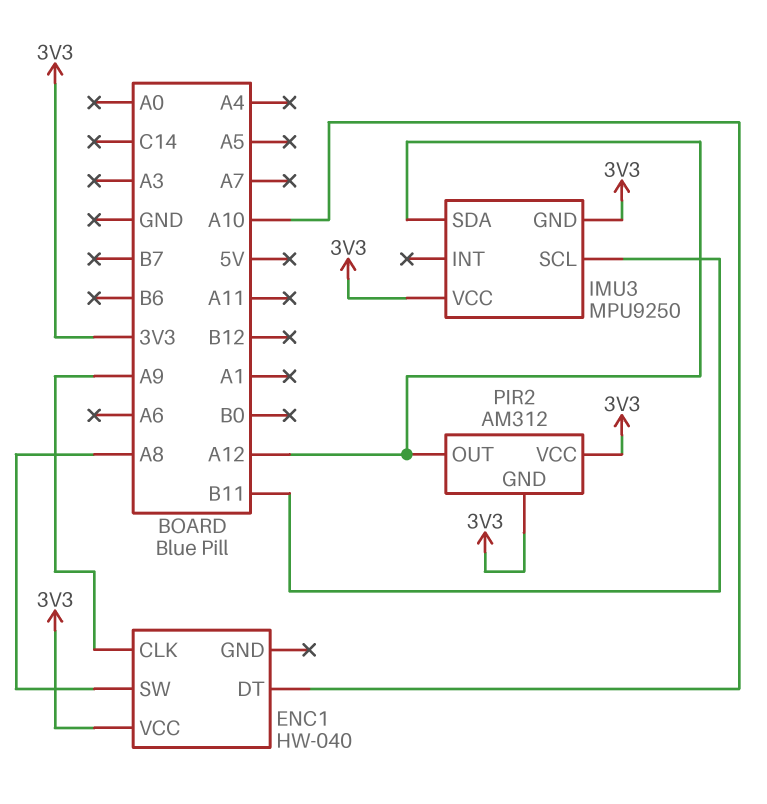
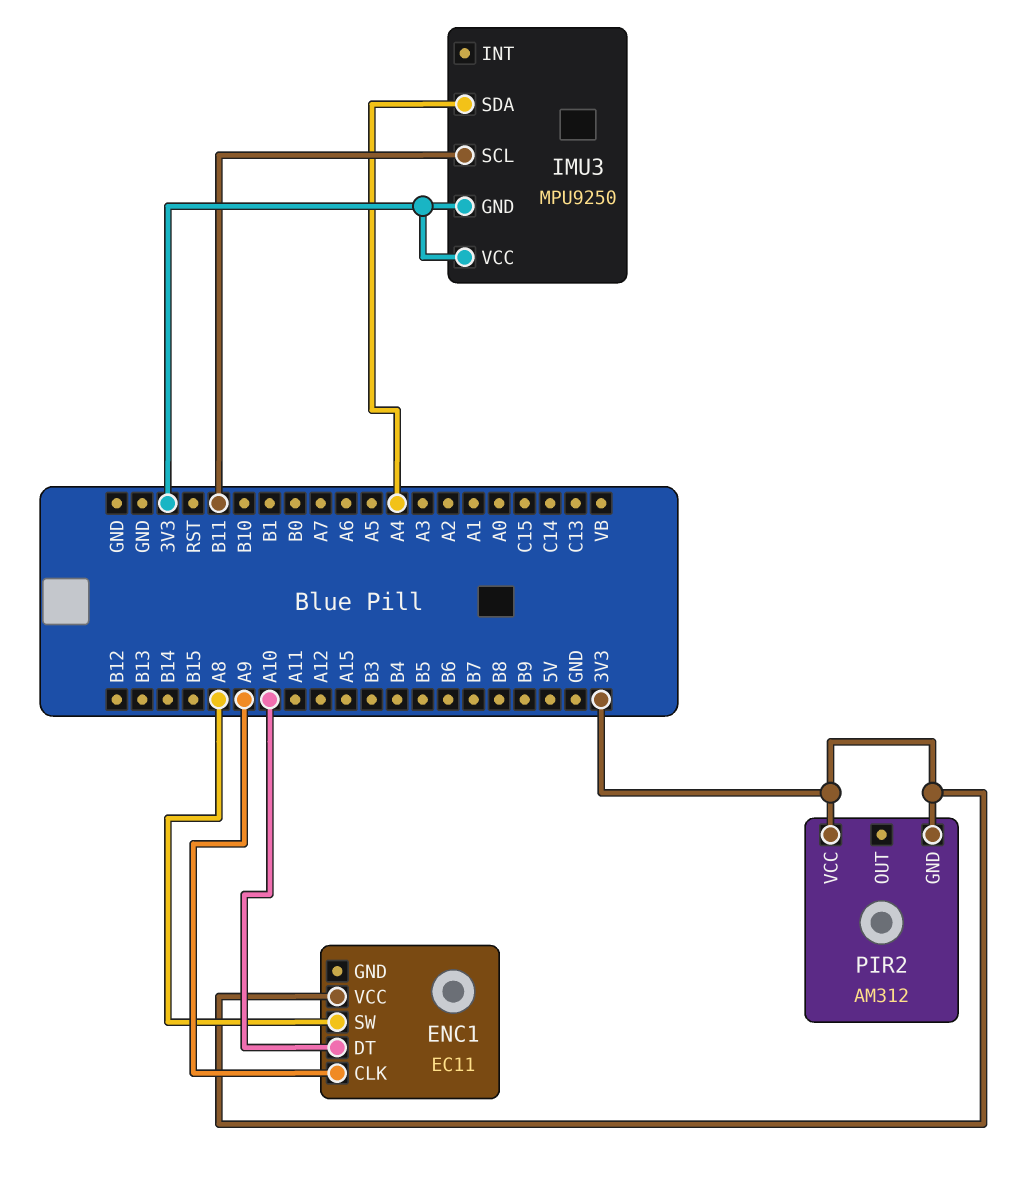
ENC1: HW-040 -> EC11
IMU3 pin SDA: A12 -> A4
PIR2 pin OUT: A12 -> none

